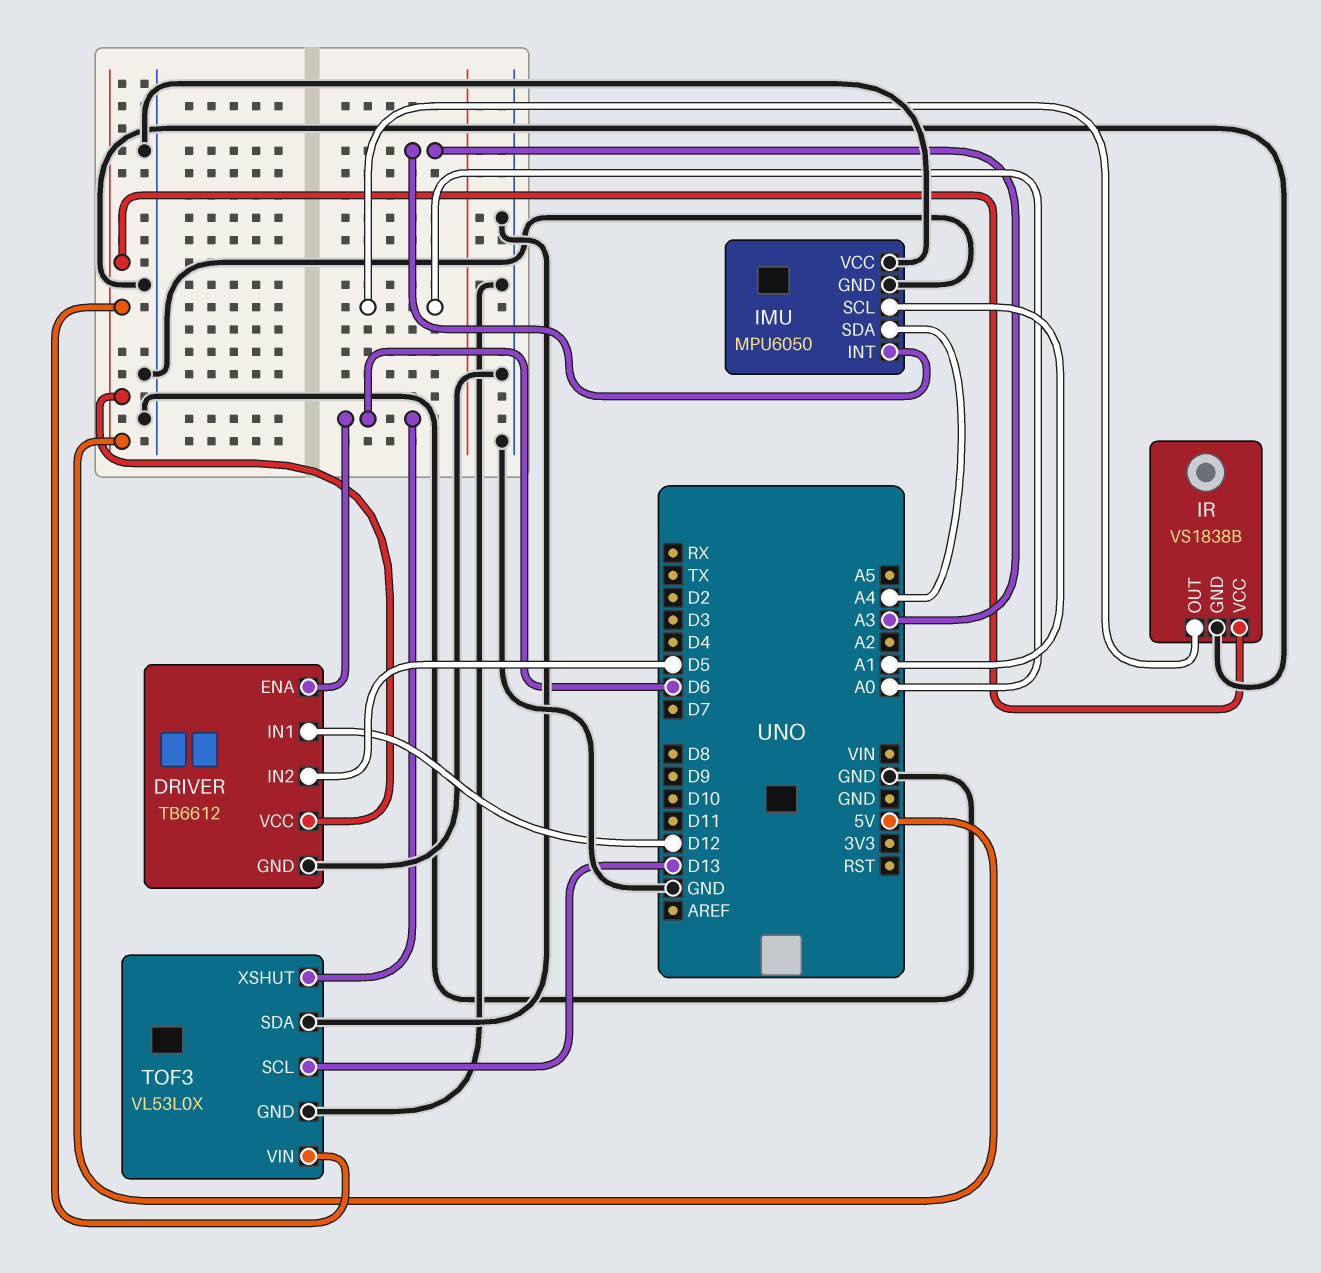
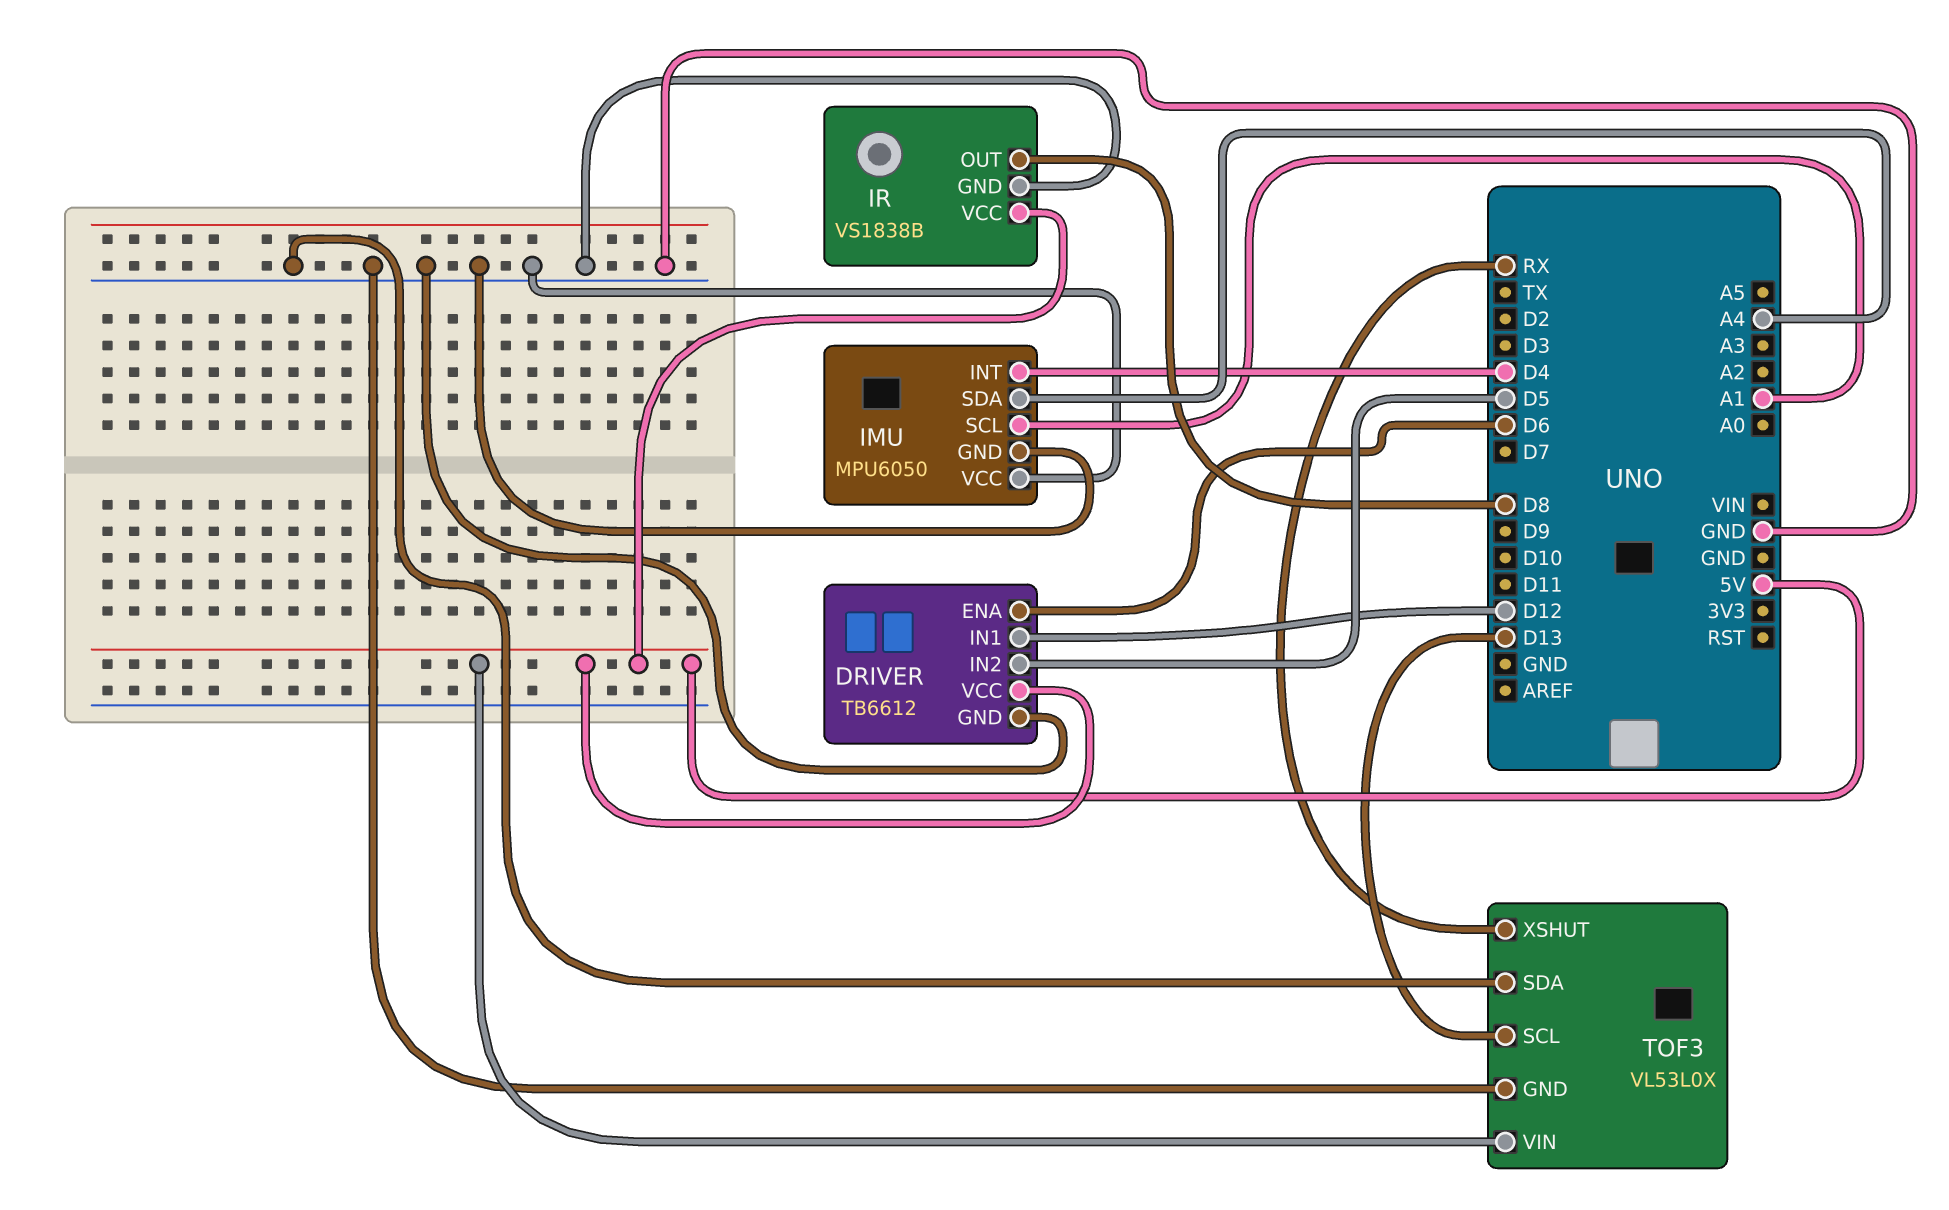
IMU pin INT: A3 -> D4
IR pin OUT: A0 -> D8
TOF3 pin XSHUT: D6 -> RX

